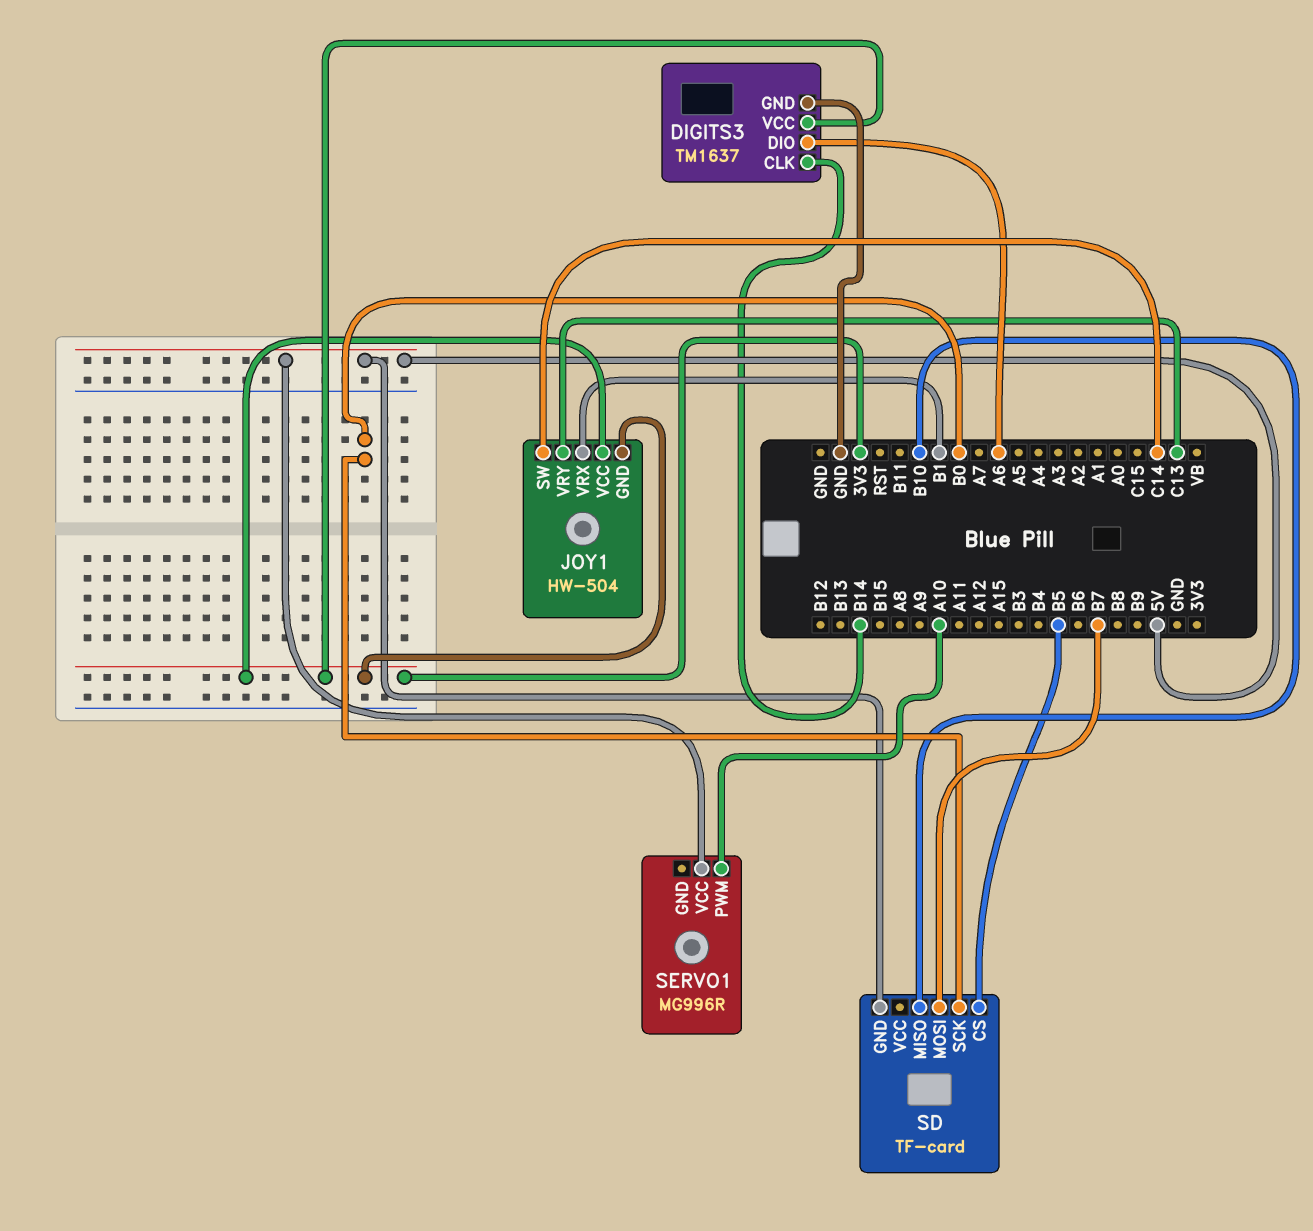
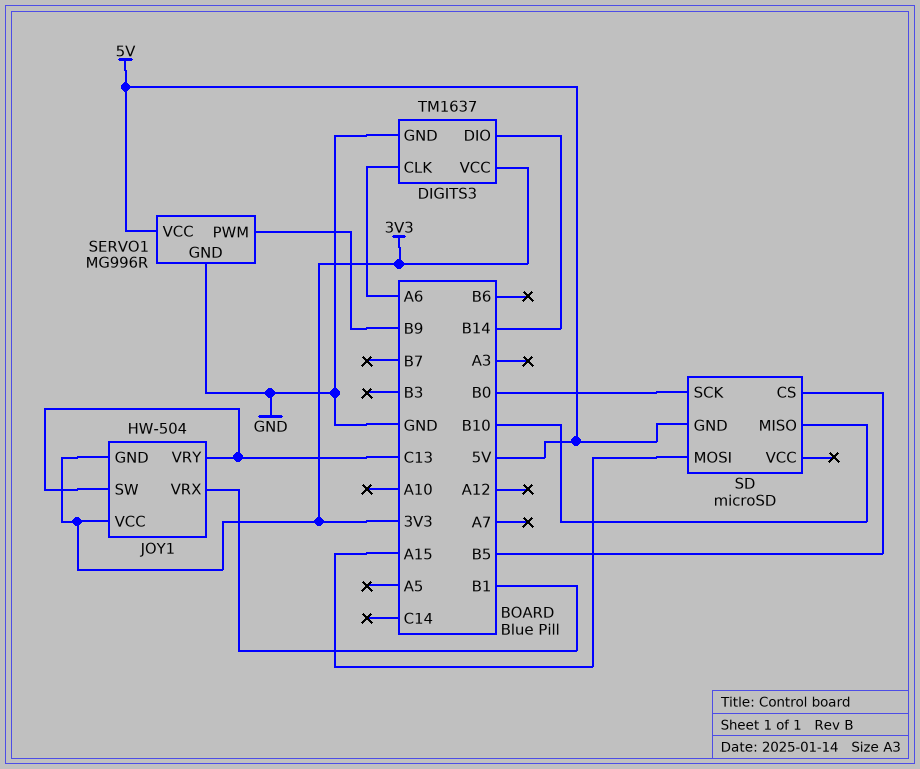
DIGITS3 pin CLK: B14 -> A6
DIGITS3 pin DIO: A6 -> B14
JOY1 pin SW: C14 -> C13
SD: TF-card -> microSD
SD pin MOSI: B7 -> A15
SERVO1 pin GND: none -> GND
SERVO1 pin PWM: A10 -> B9

